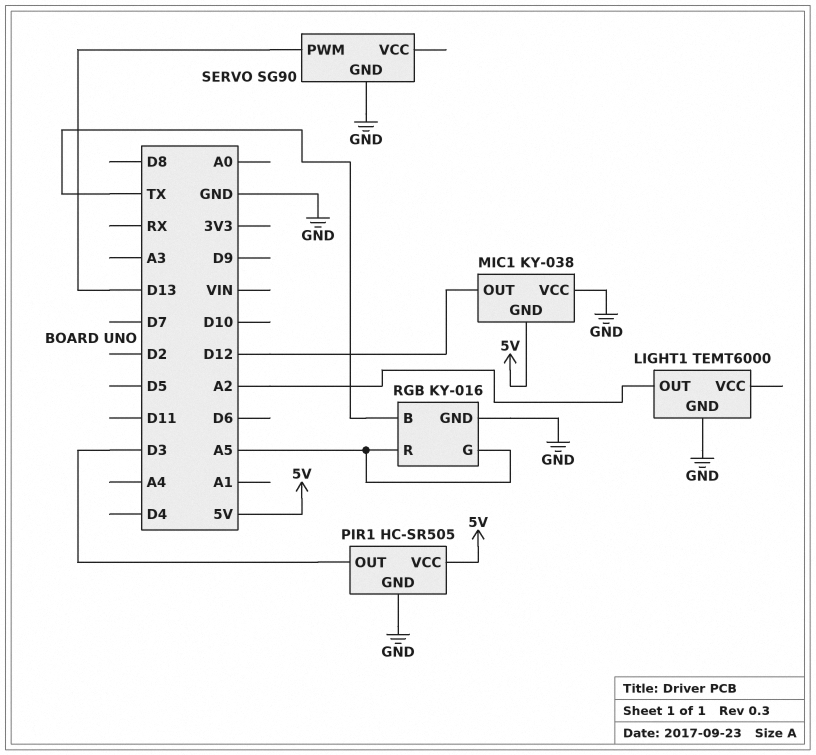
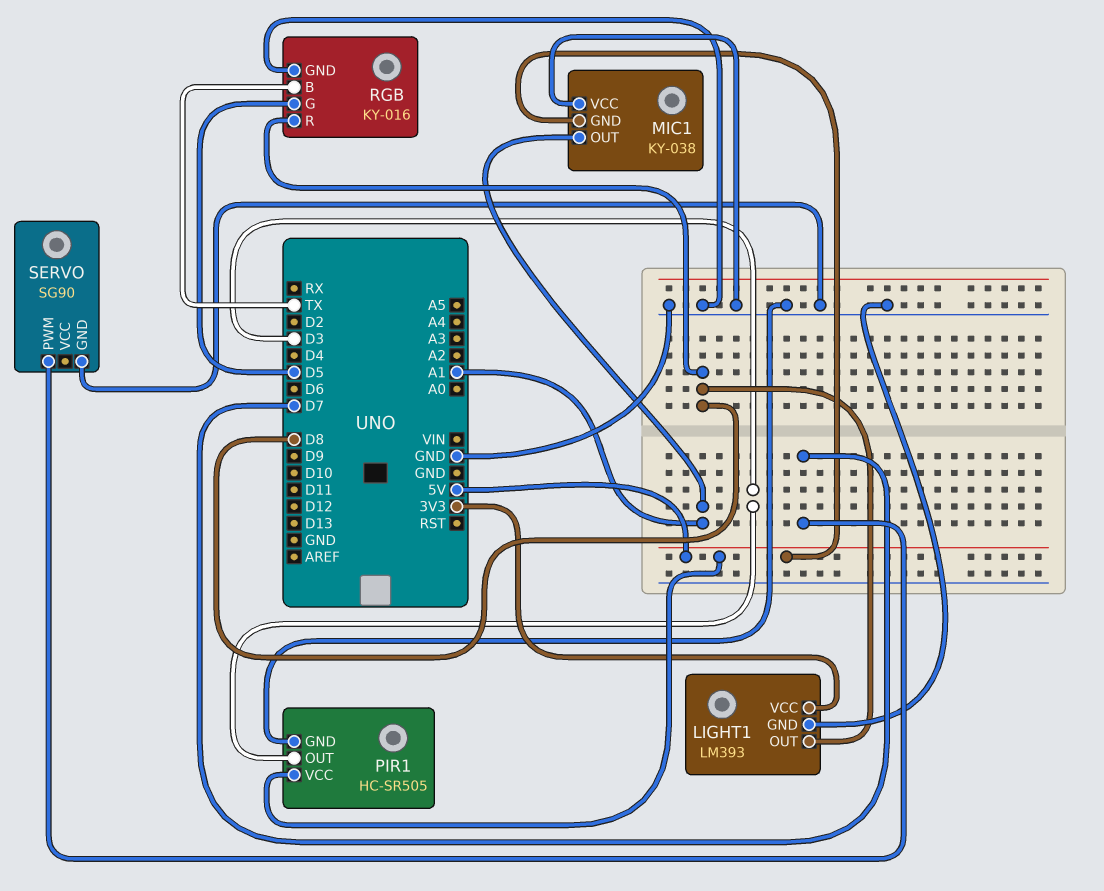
LIGHT1: TEMT6000 -> LM393
LIGHT1 pin OUT: A2 -> D8
LIGHT1 pin VCC: none -> 3V3
MIC1 pin OUT: D12 -> A1
RGB pin G: A5 -> D5
RGB pin R: A5 -> D8
SERVO pin PWM: D13 -> D7

